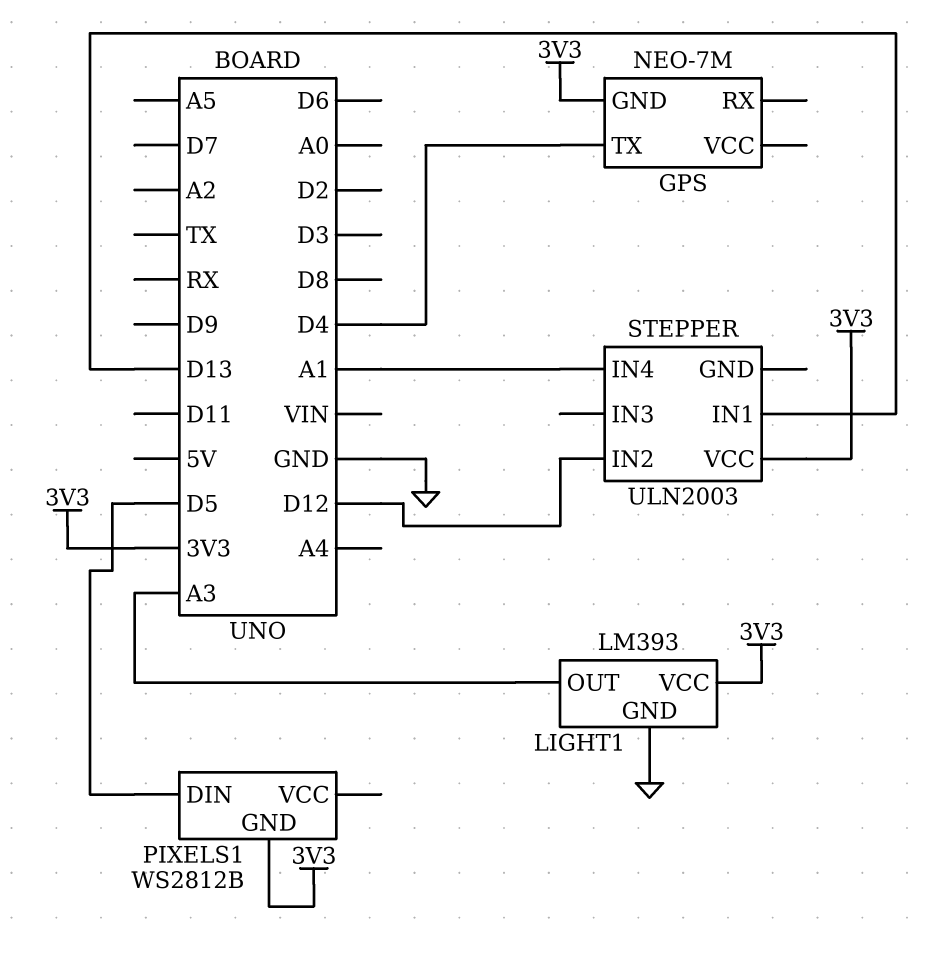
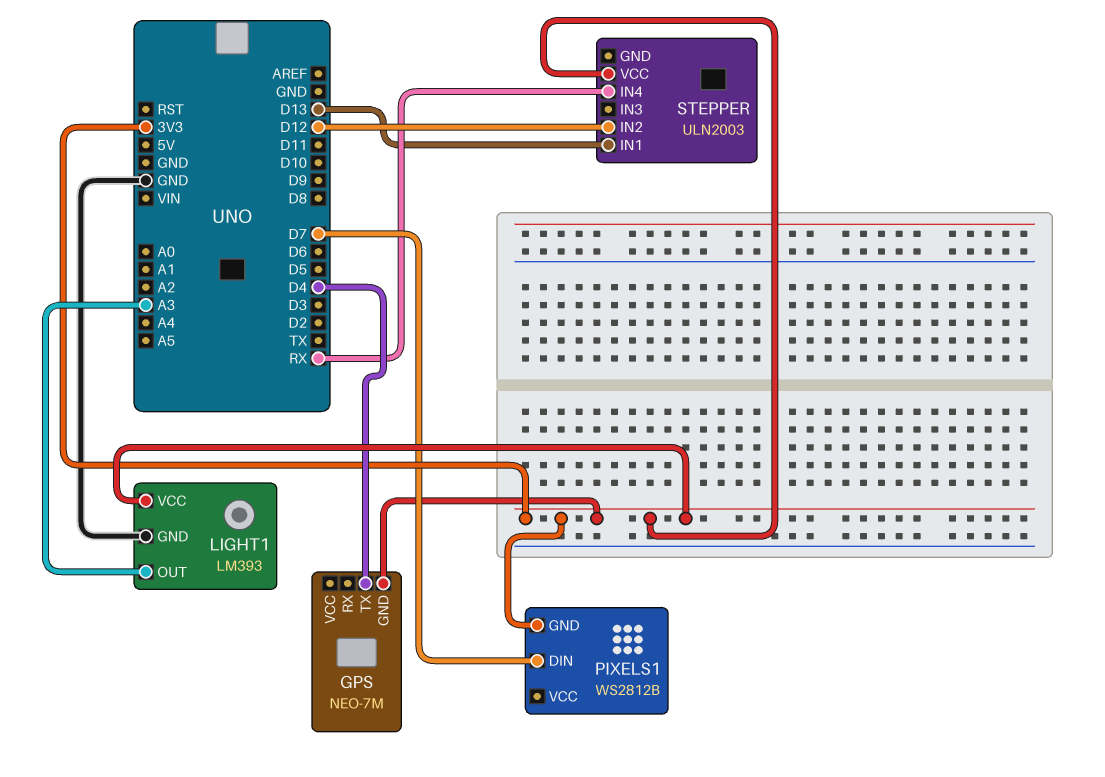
PIXELS1 pin DIN: D5 -> D7
STEPPER pin IN4: A1 -> RX

